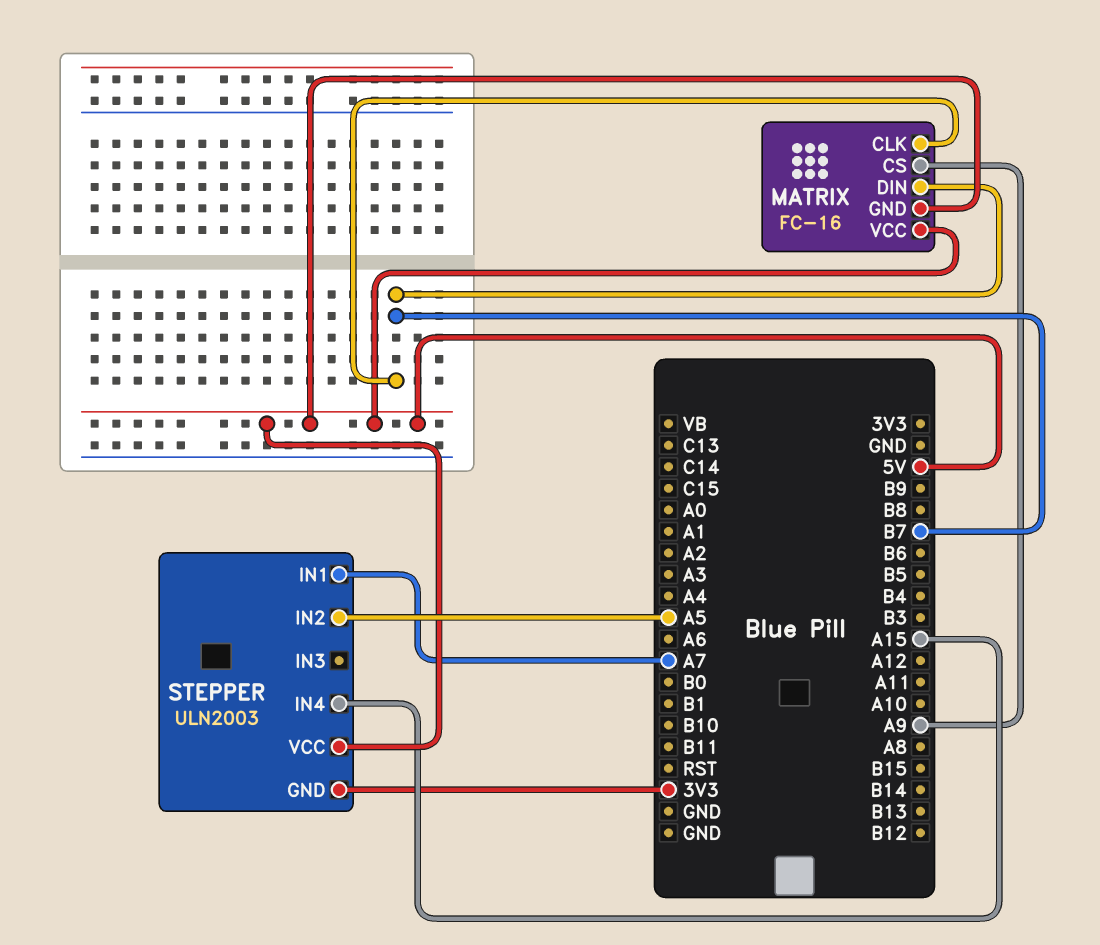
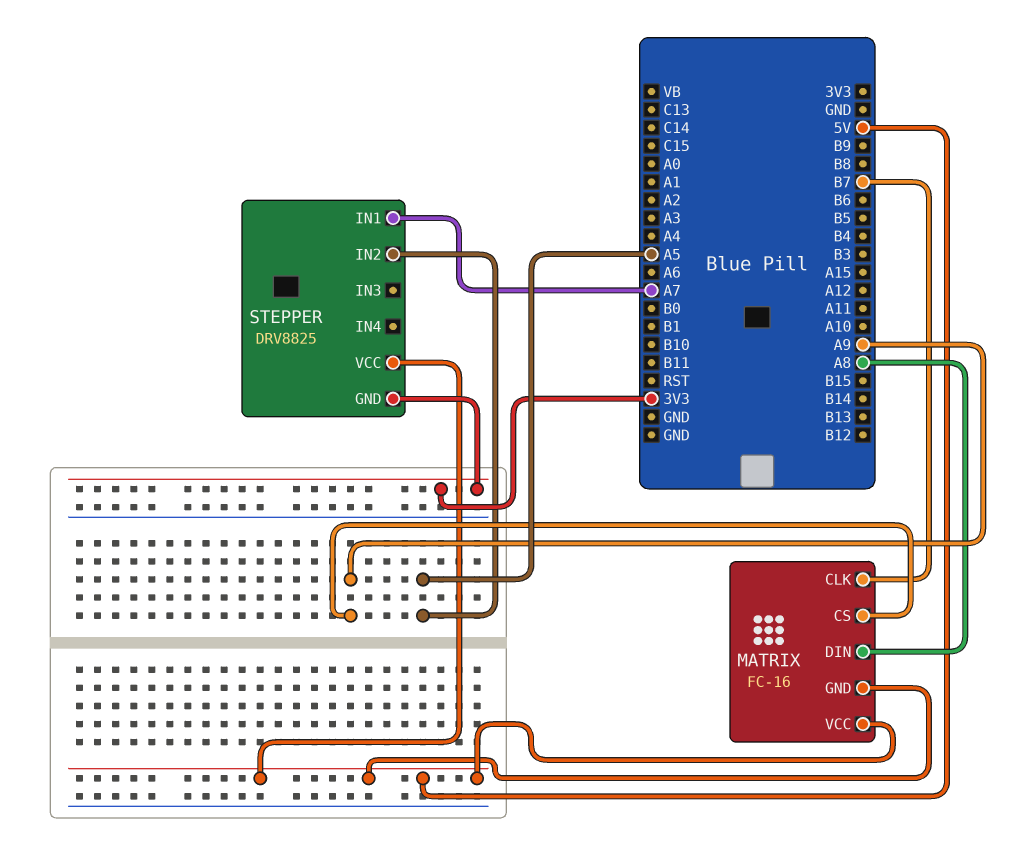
MATRIX pin DIN: B7 -> A8
STEPPER: ULN2003 -> DRV8825
STEPPER pin IN4: A15 -> none

